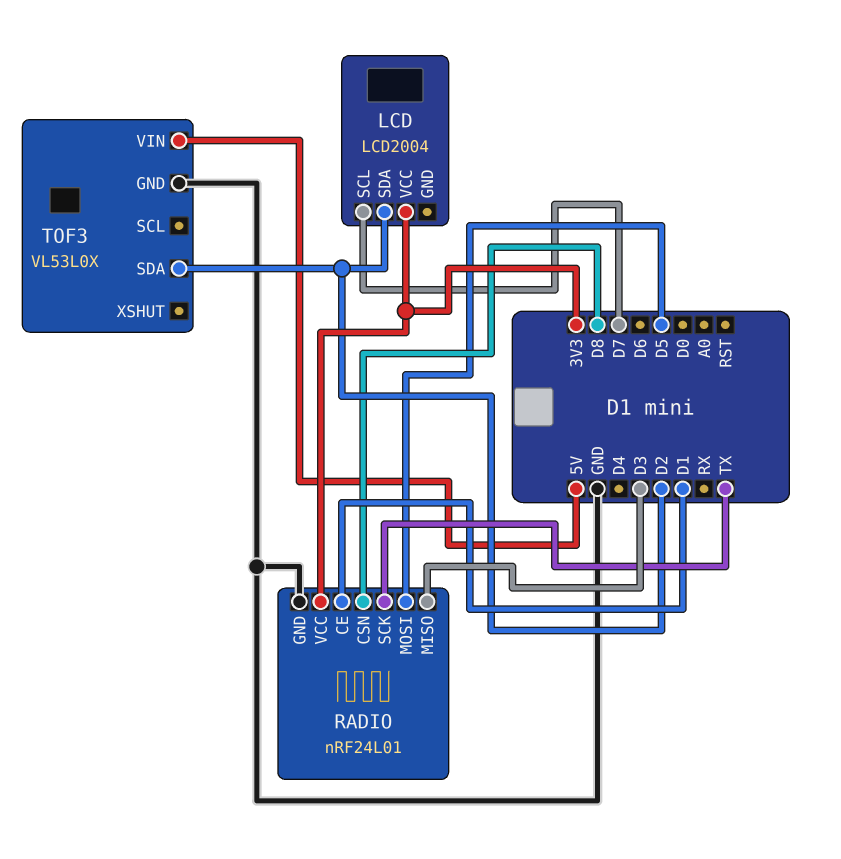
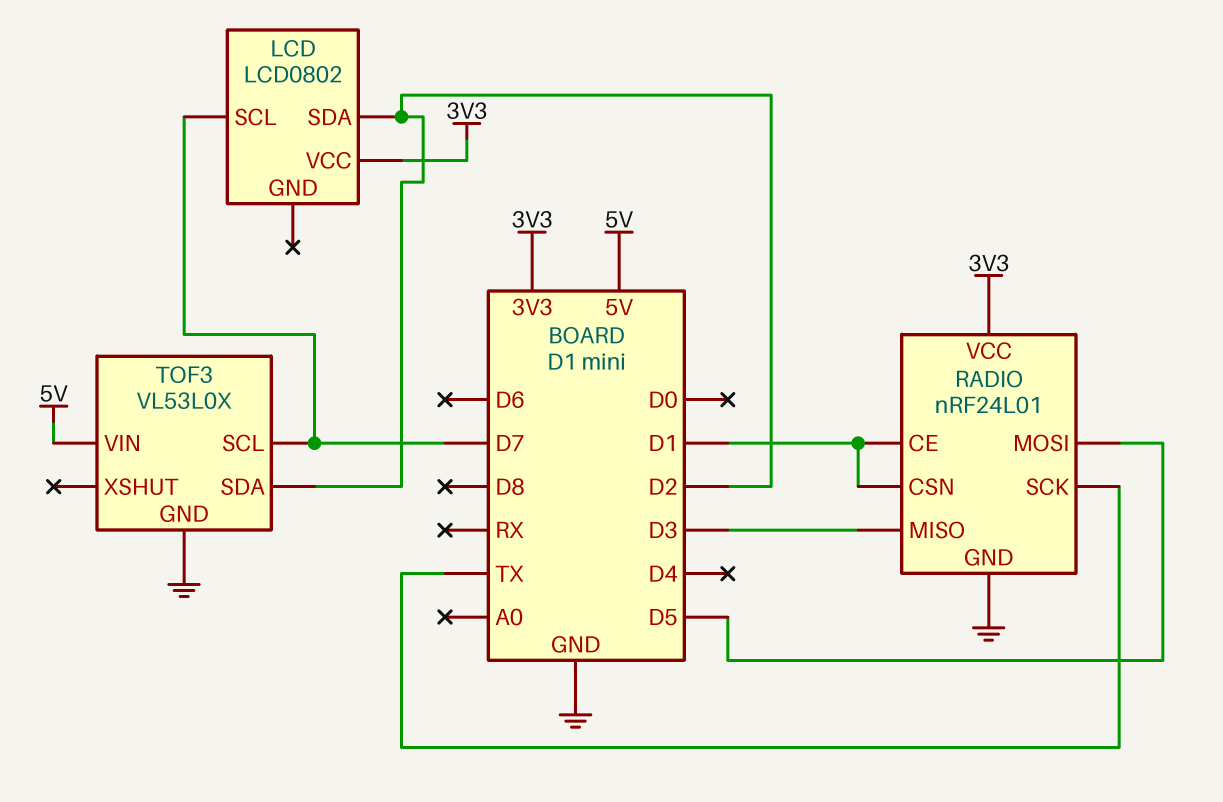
LCD: LCD2004 -> LCD0802
RADIO pin CSN: D8 -> D1
TOF3 pin SCL: none -> D7

